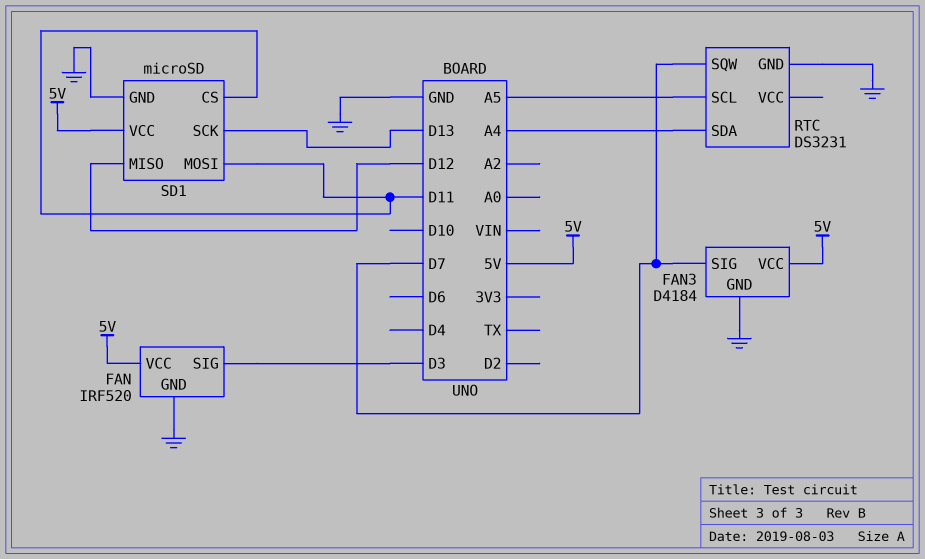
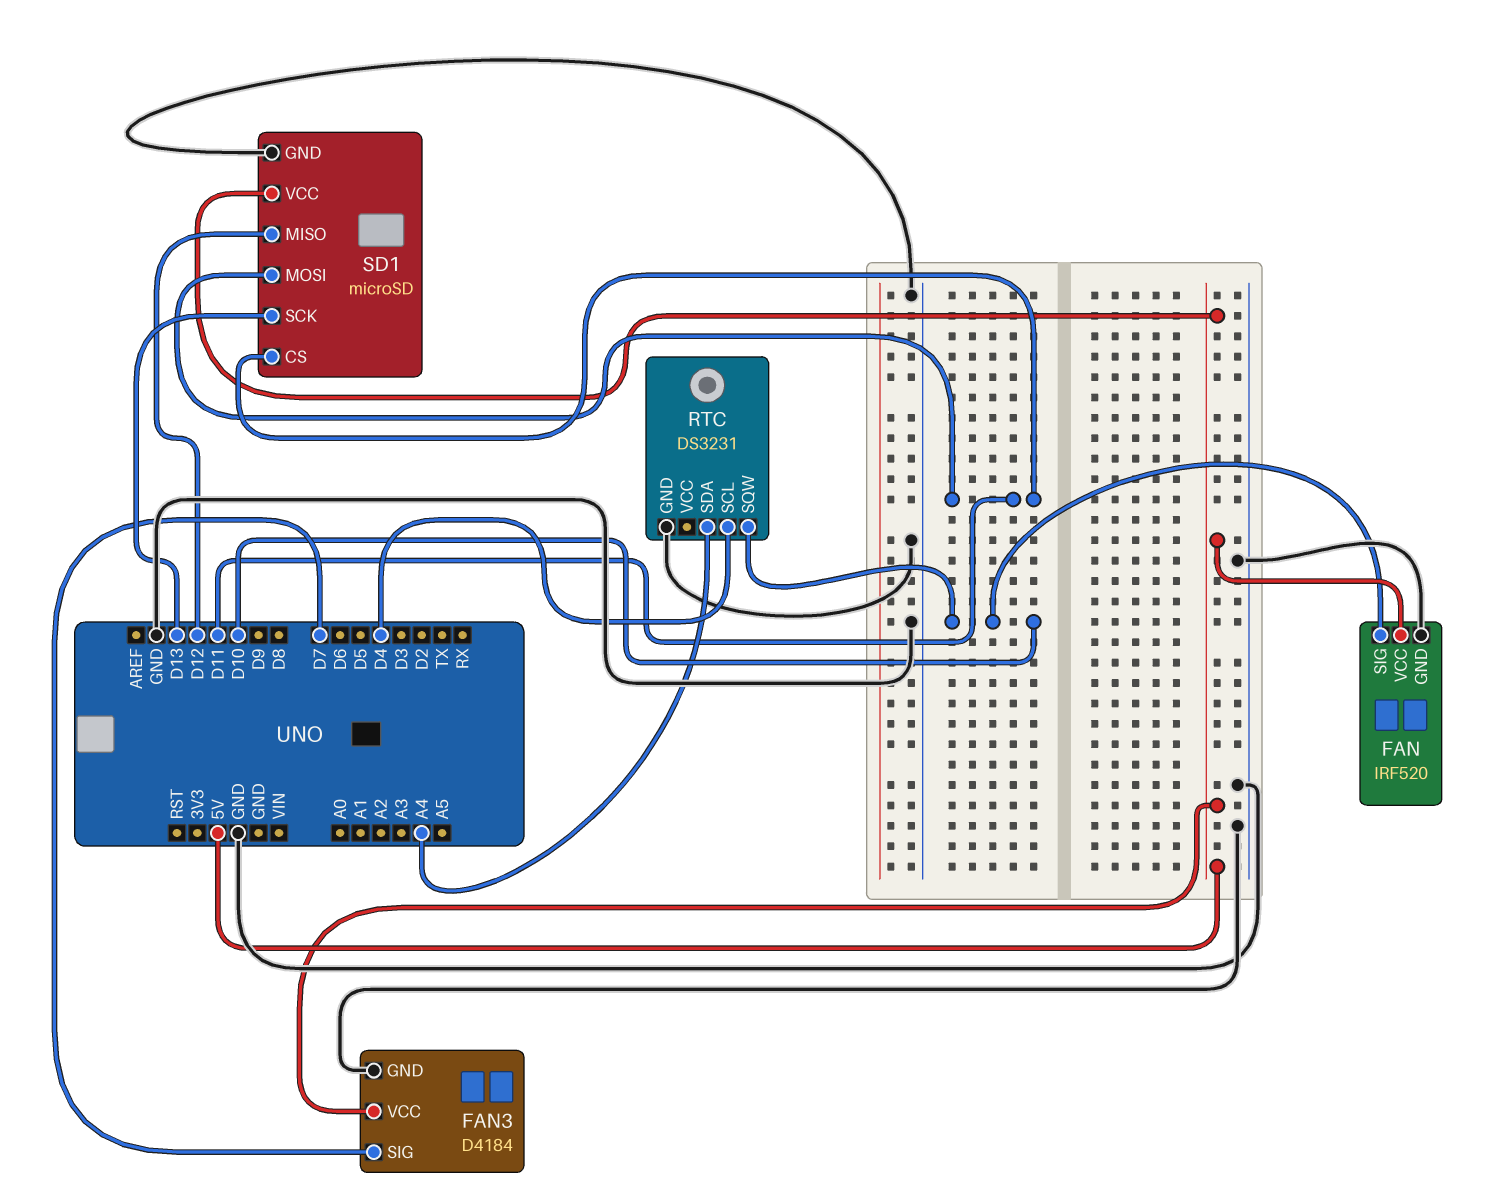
FAN pin SIG: D3 -> D10
RTC pin SCL: A5 -> D4
RTC pin SQW: D7 -> D10

